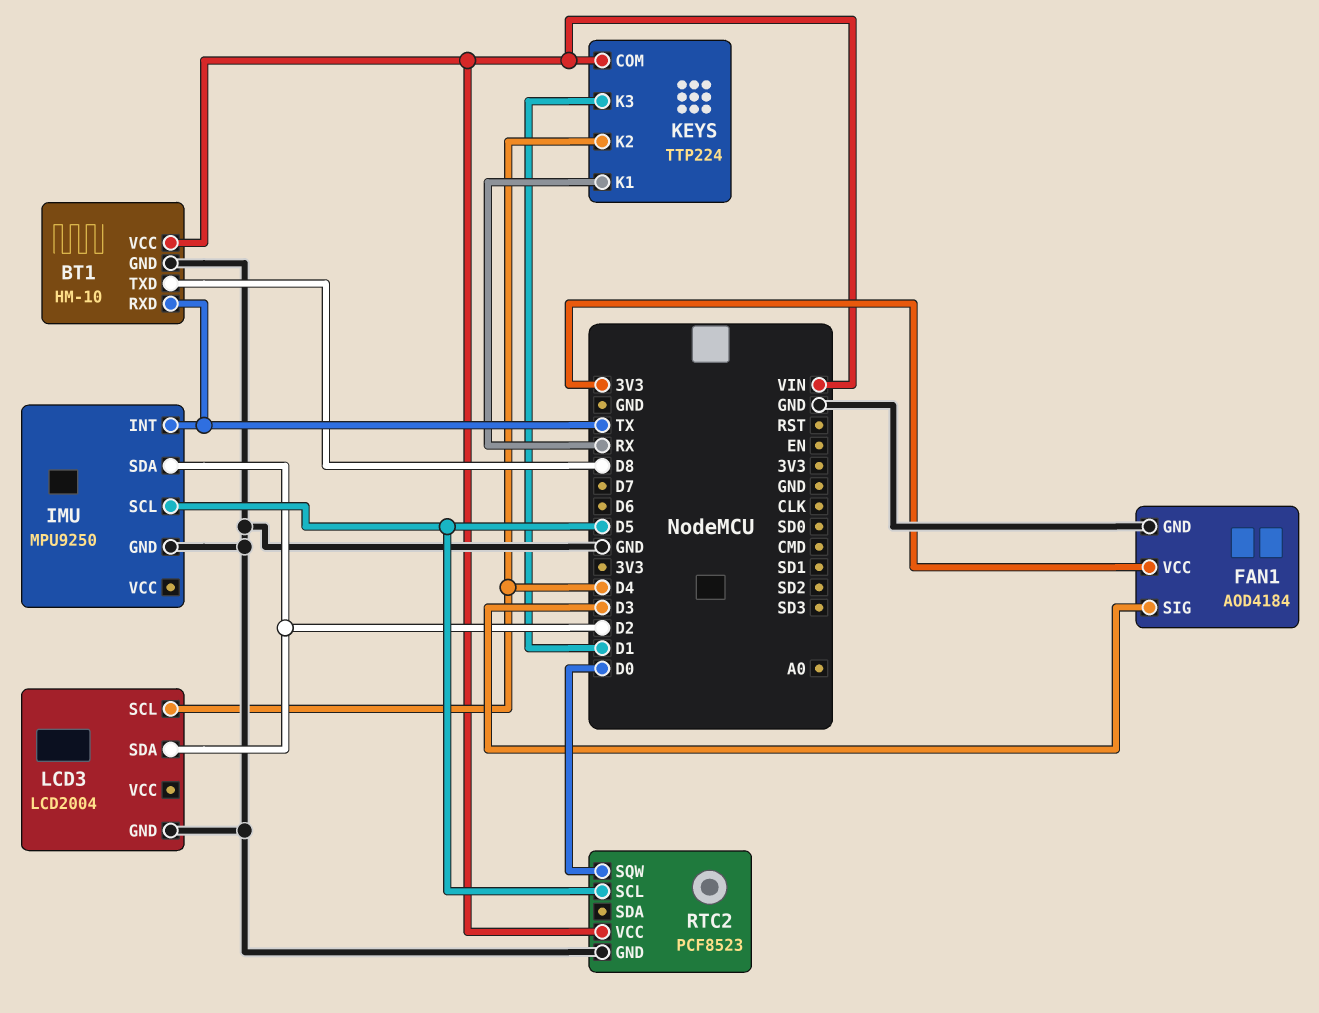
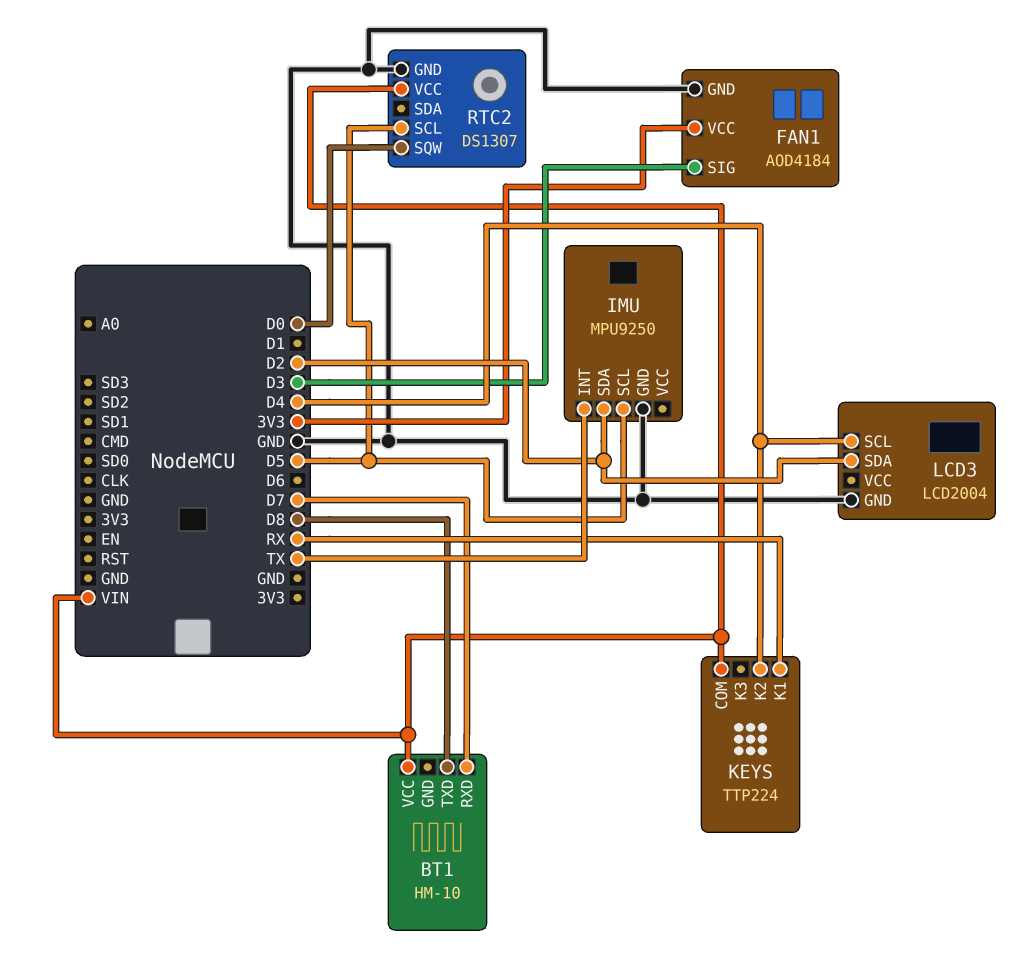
BT1 pin GND: GND -> none
BT1 pin RXD: TX -> D7
KEYS pin K3: D1 -> none
RTC2: PCF8523 -> DS1307

